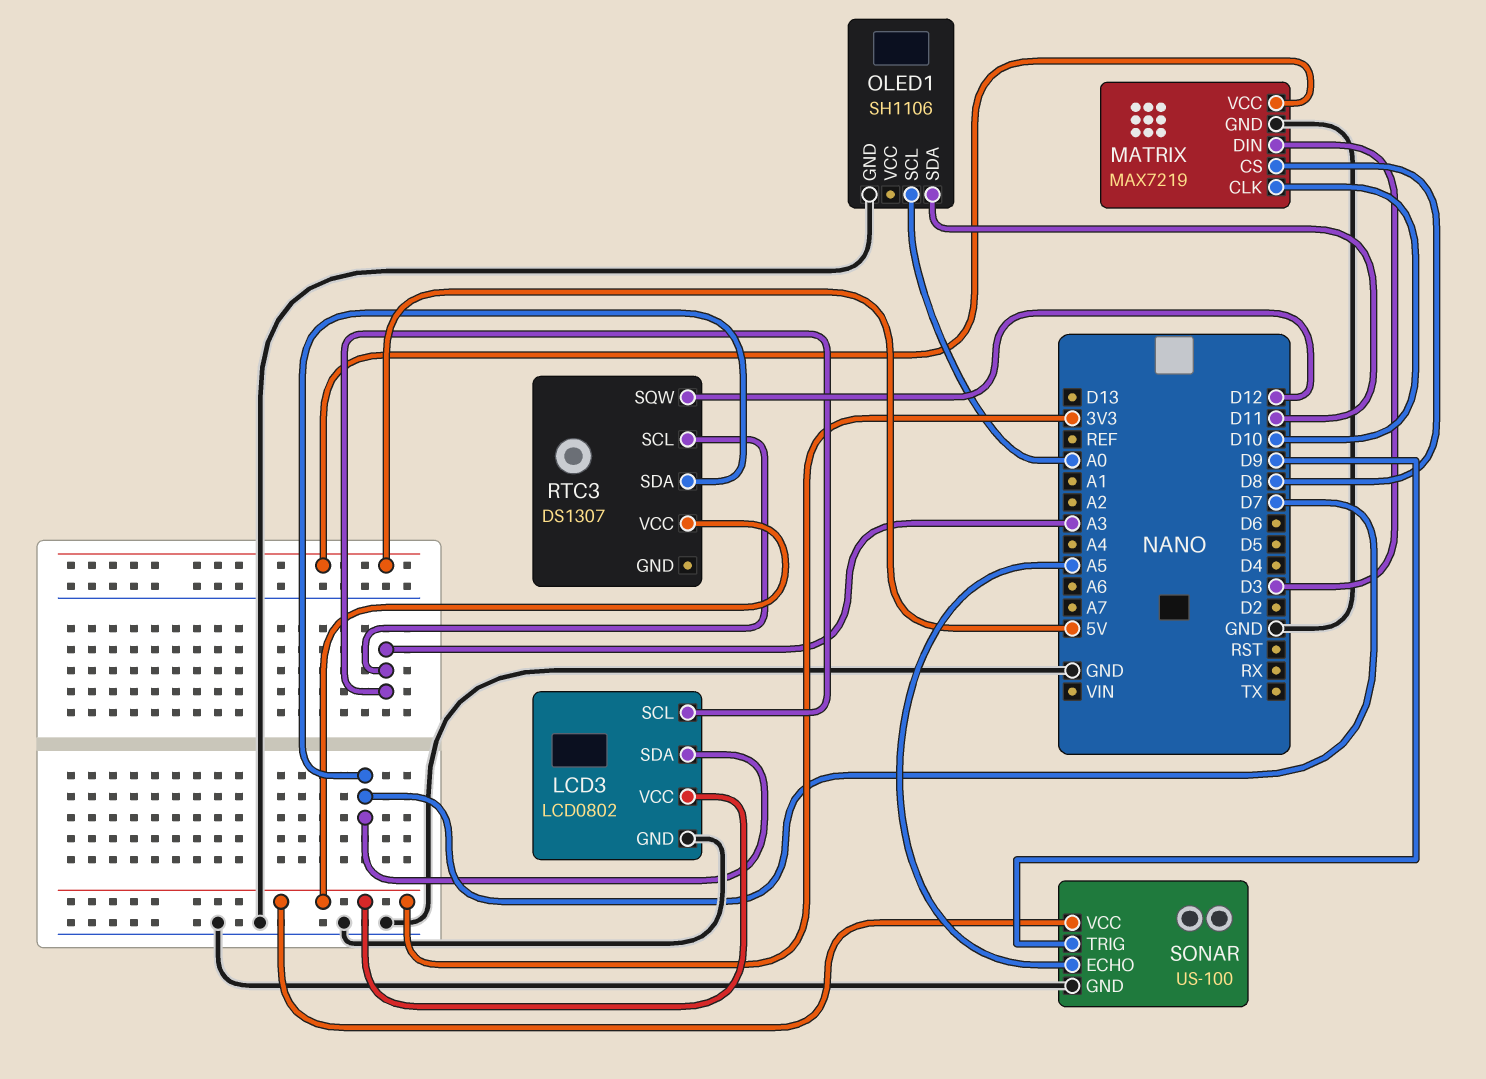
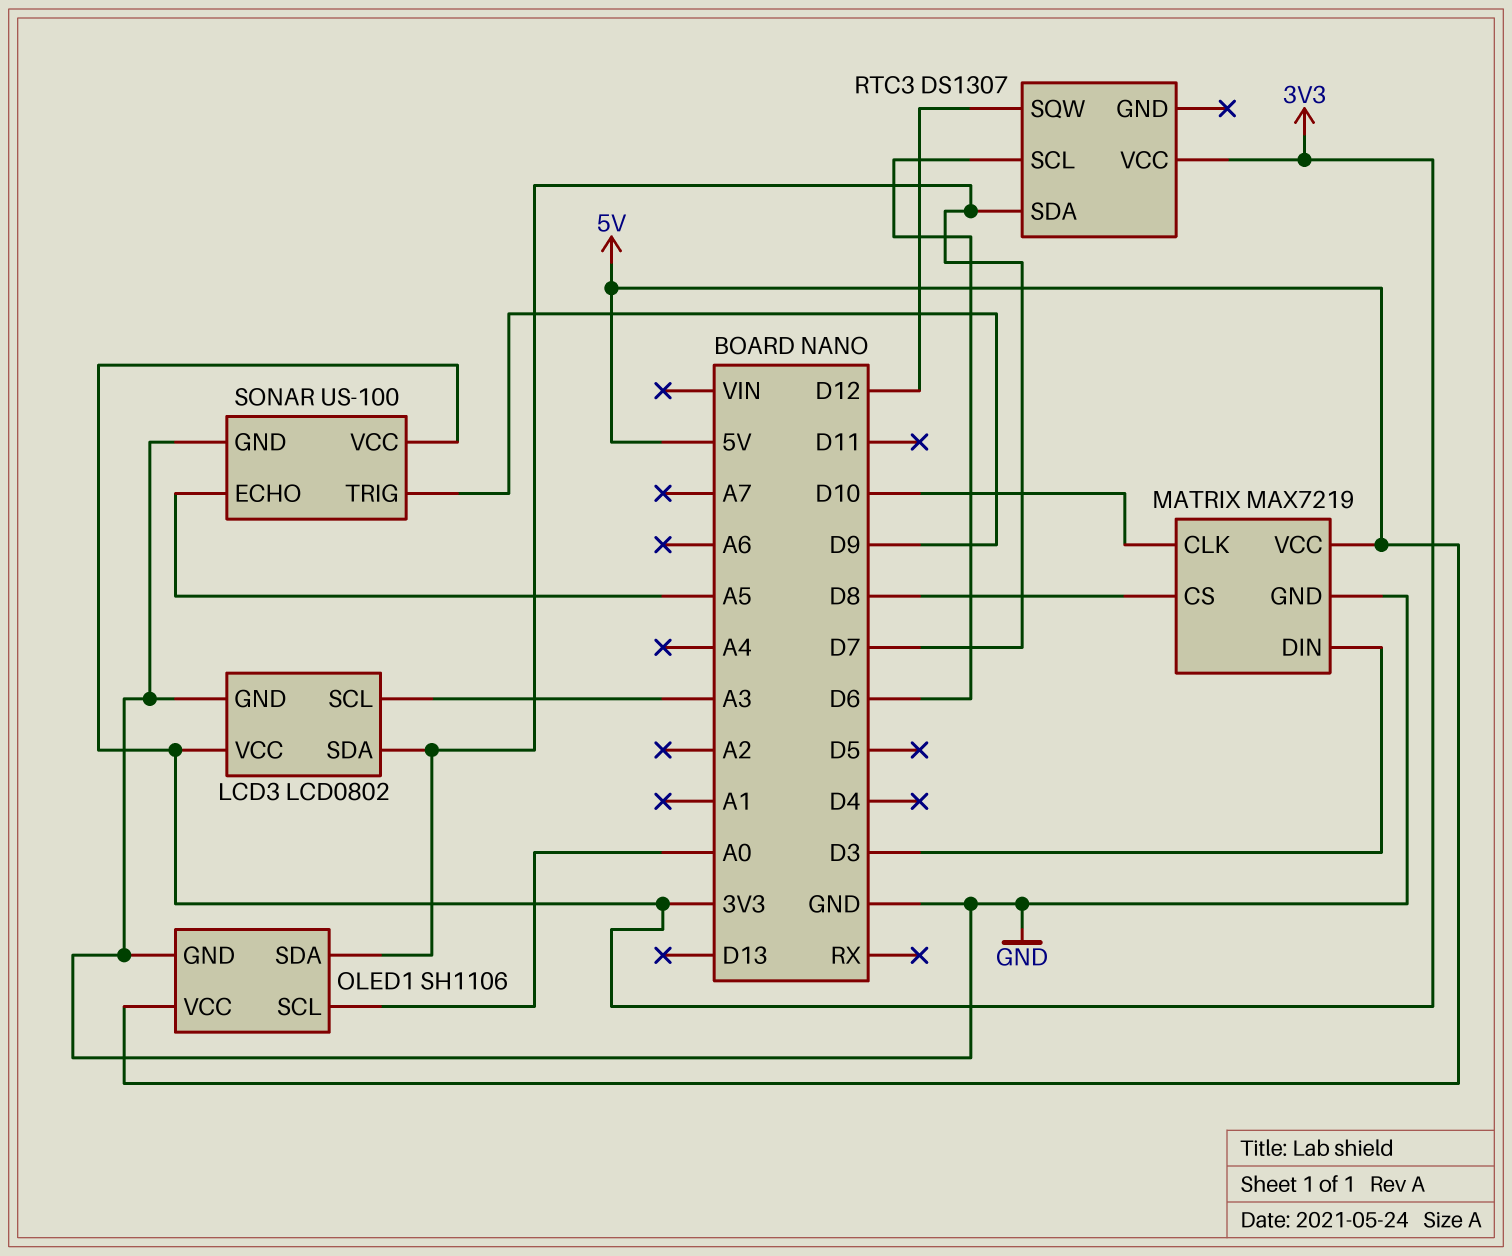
OLED1 pin SDA: D11 -> D7
OLED1 pin VCC: none -> 5V
RTC3 pin SCL: A3 -> D6

